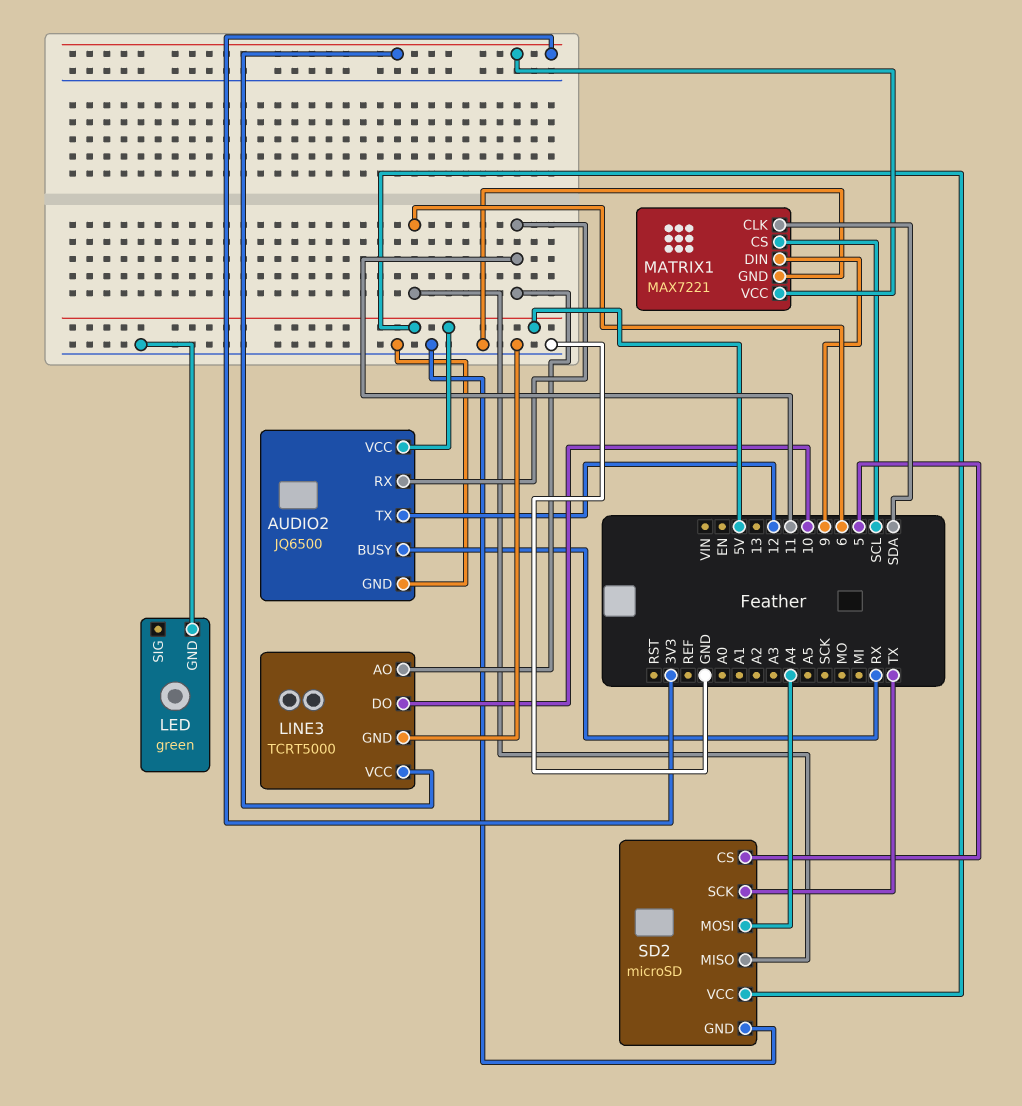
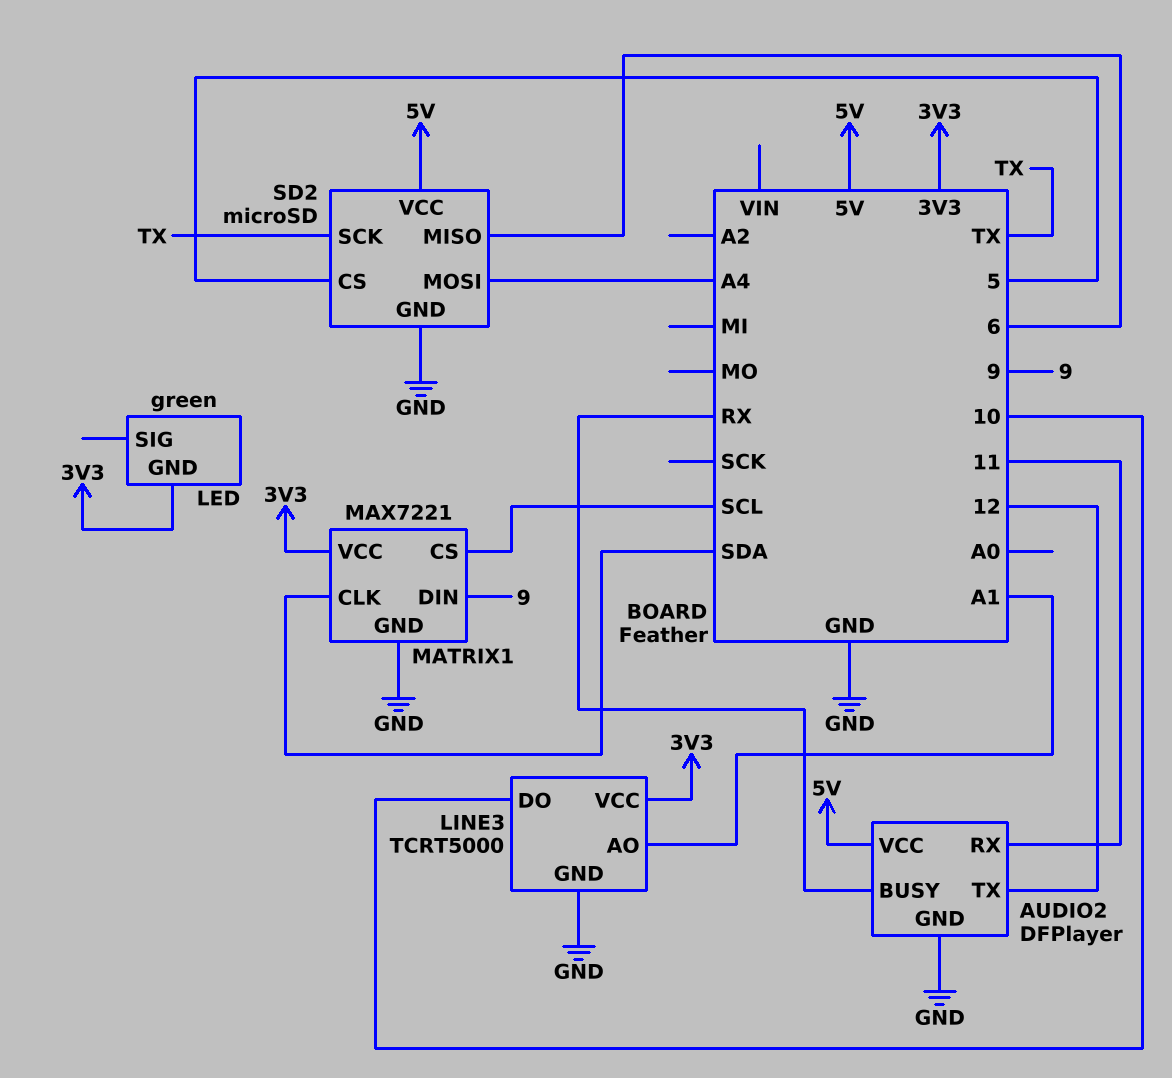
AUDIO2: JQ6500 -> DFPlayer
LED pin GND: GND -> 3V3
LINE3 pin AO: 11 -> A1

